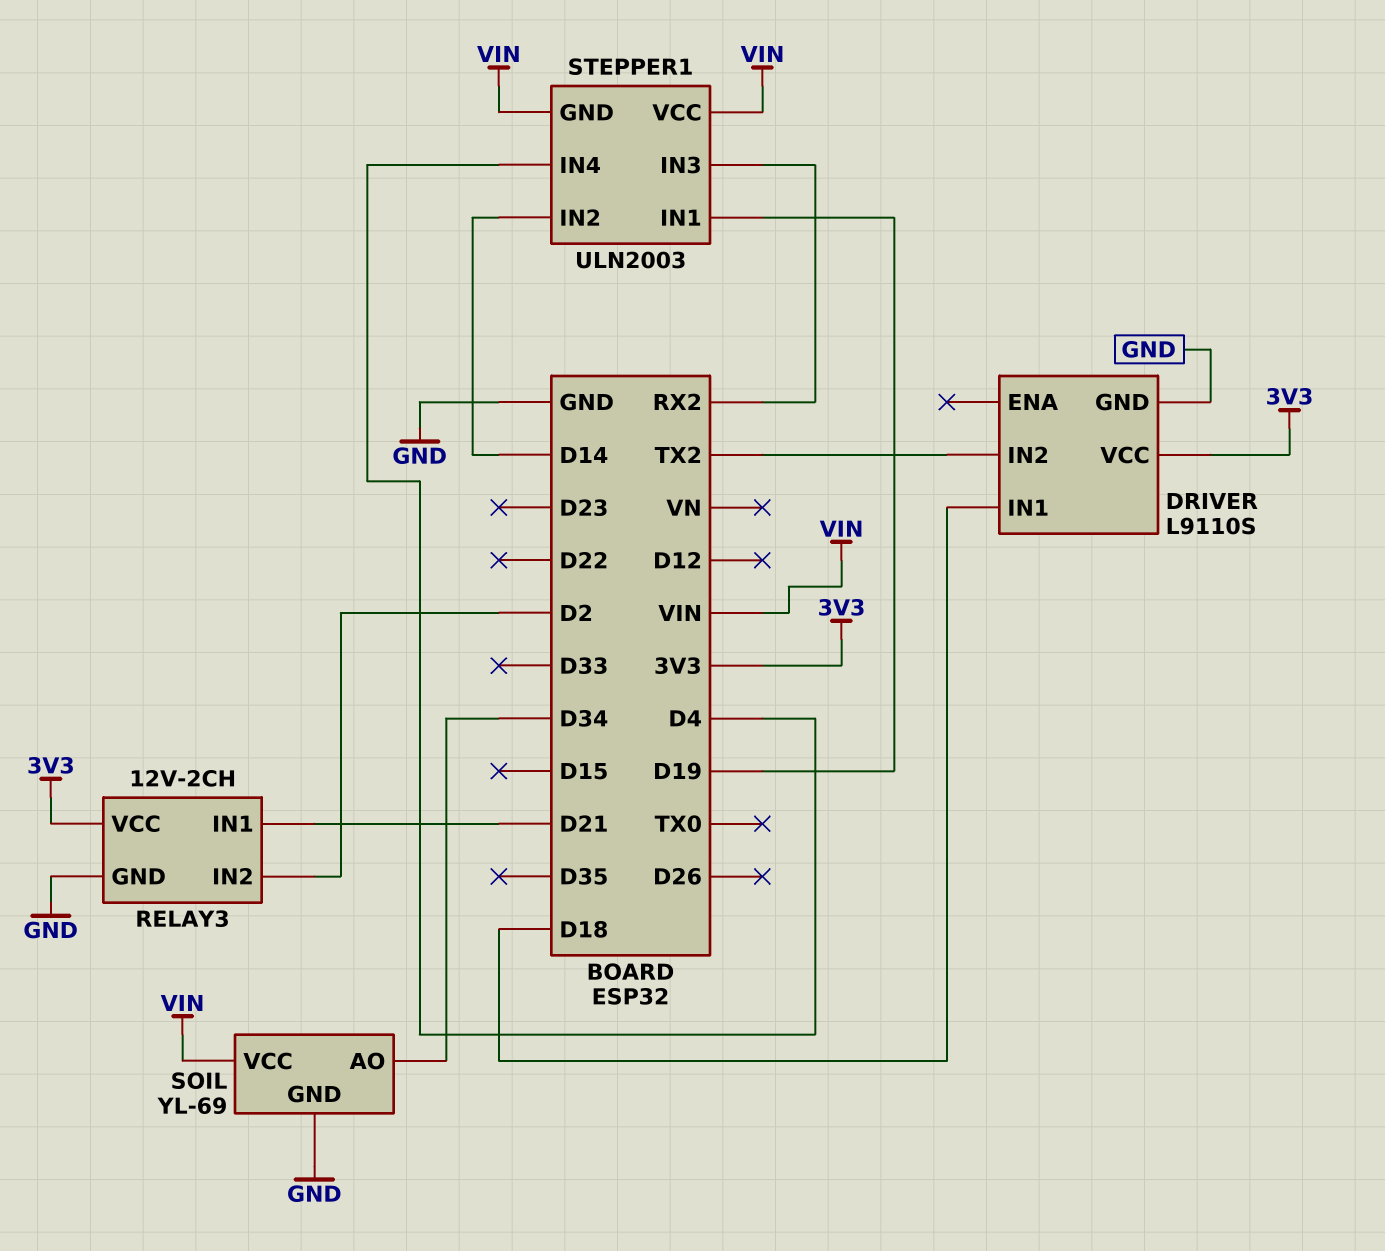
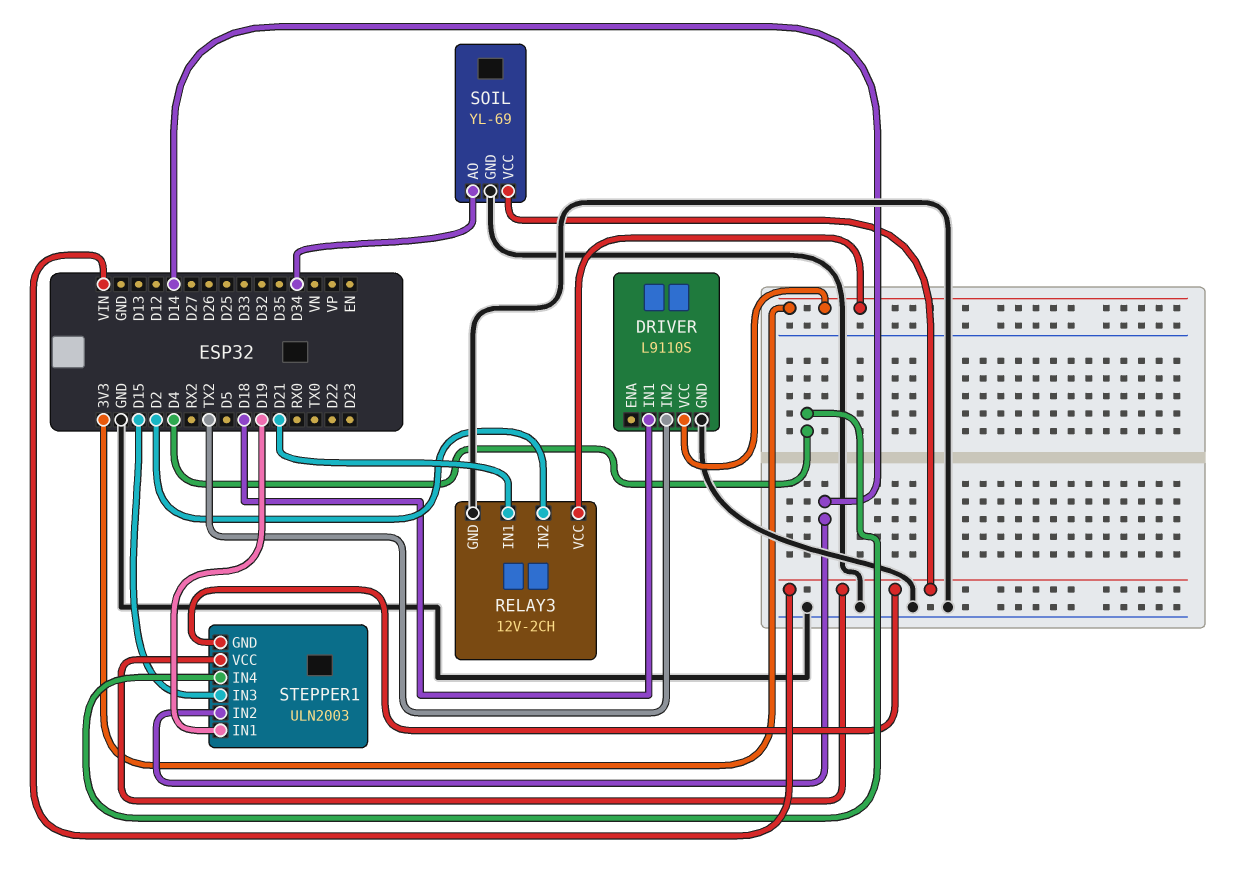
STEPPER1 pin IN3: RX2 -> D15

